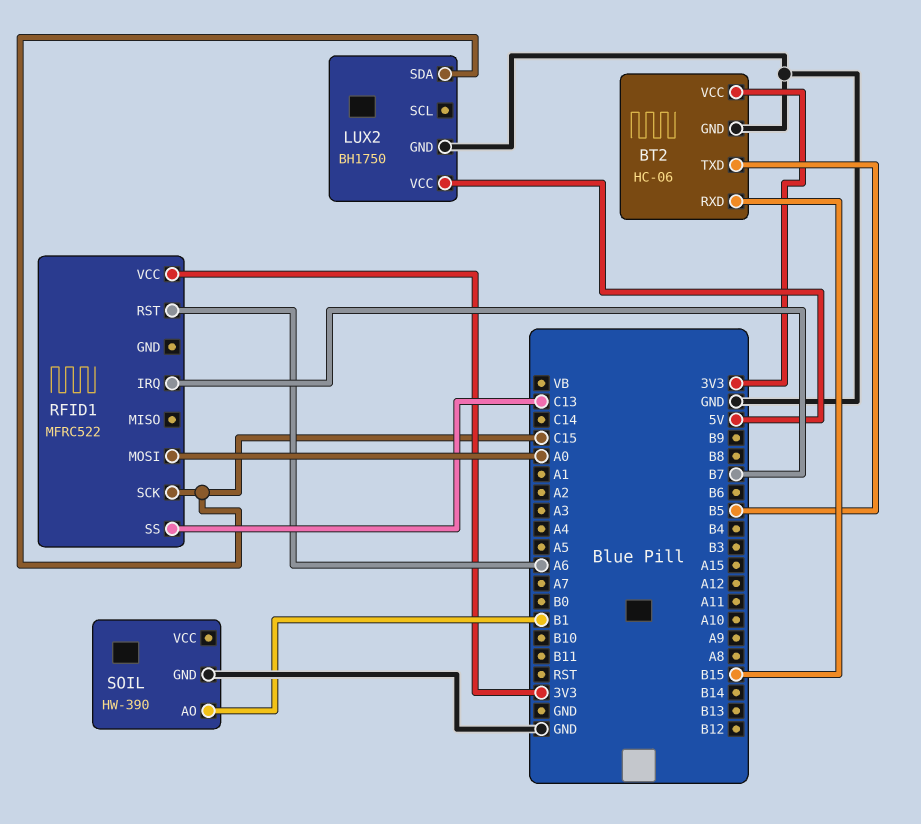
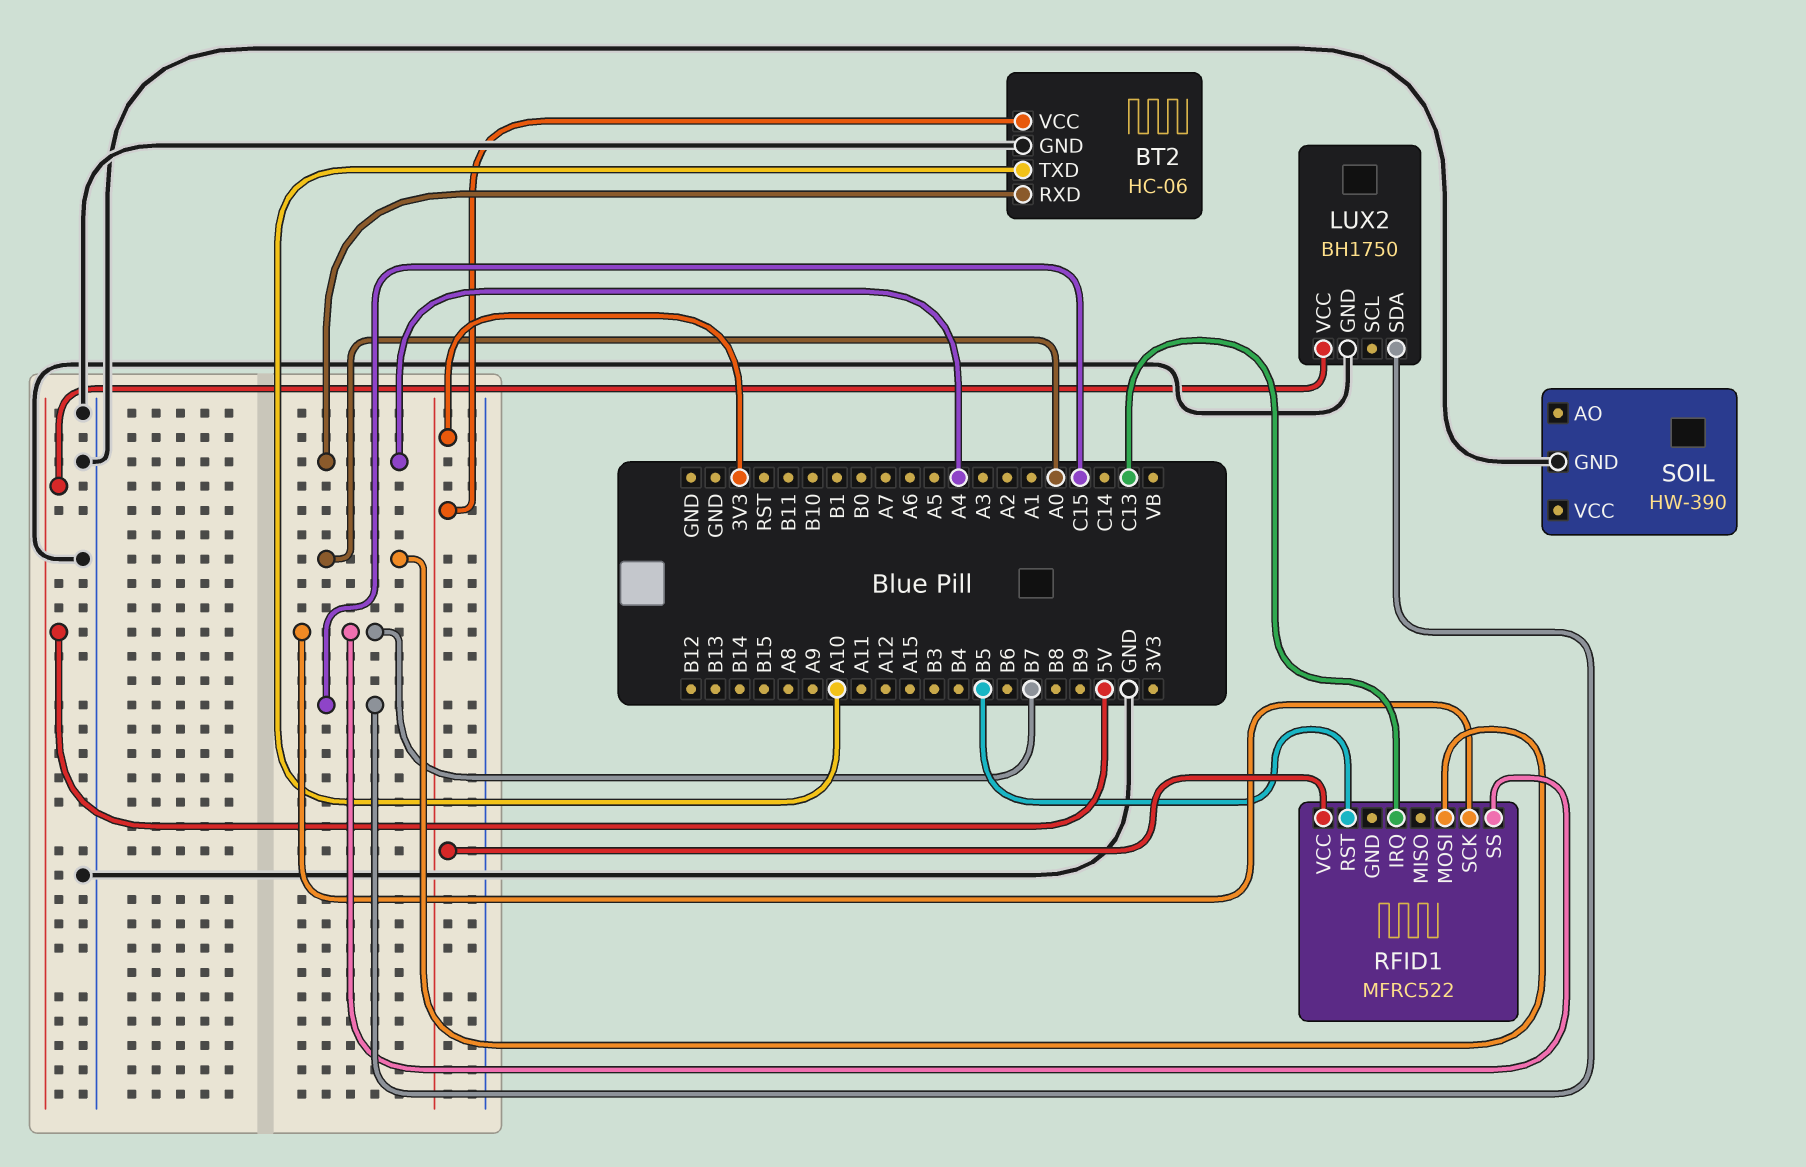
BT2 pin RXD: B15 -> A4
BT2 pin TXD: B5 -> A10
RFID1 pin IRQ: B7 -> C13
RFID1 pin RST: A6 -> B5
RFID1 pin SCK: C15 -> B7
RFID1 pin SS: C13 -> B7
SOIL pin AO: B1 -> none

